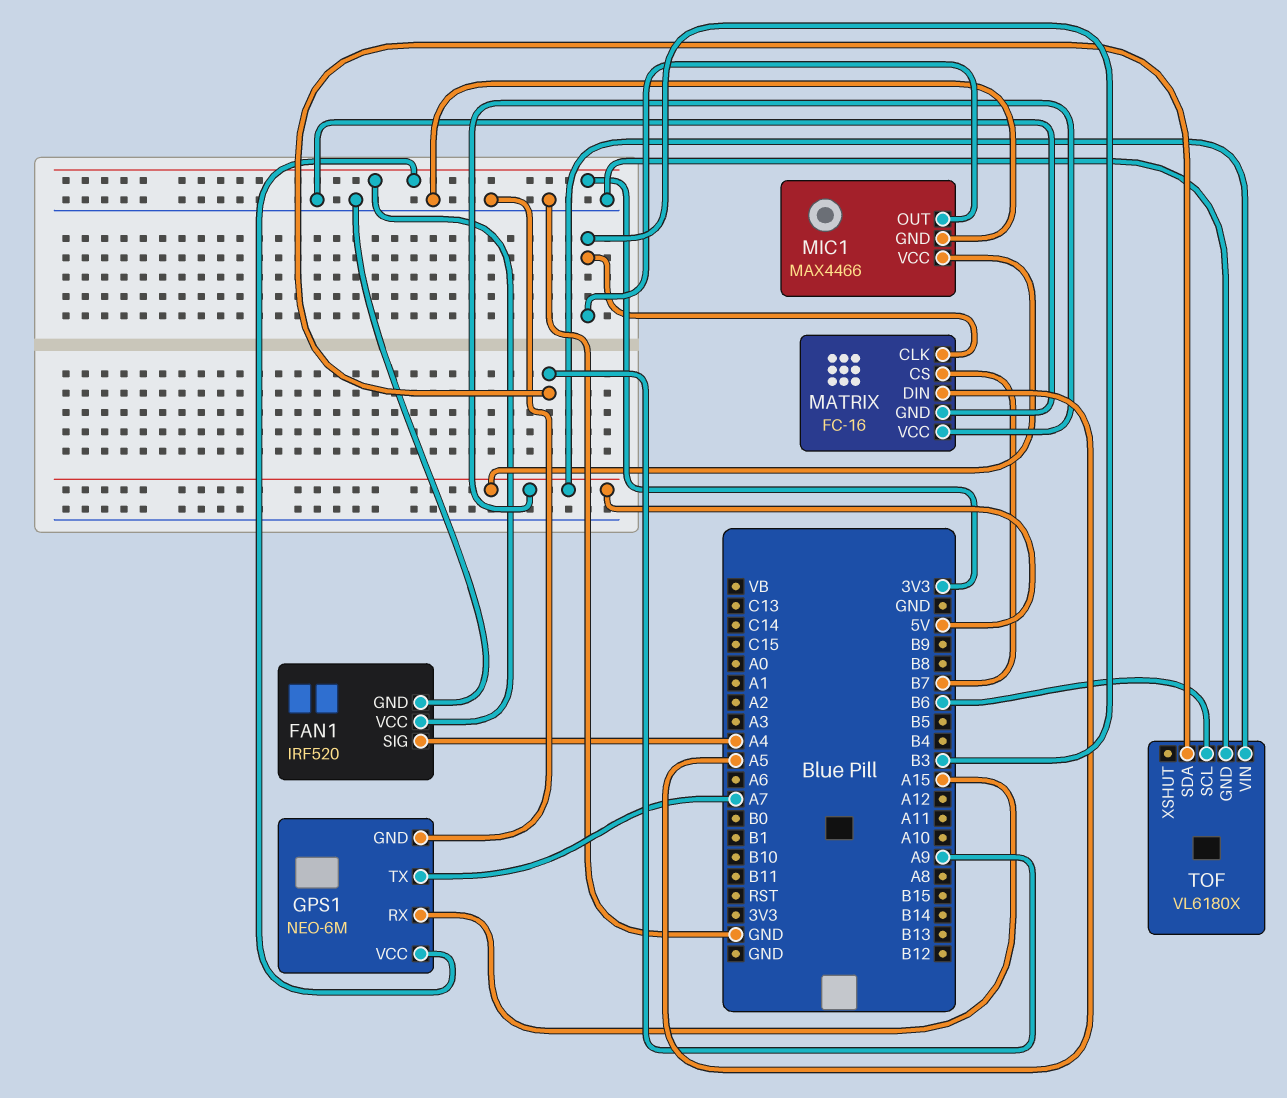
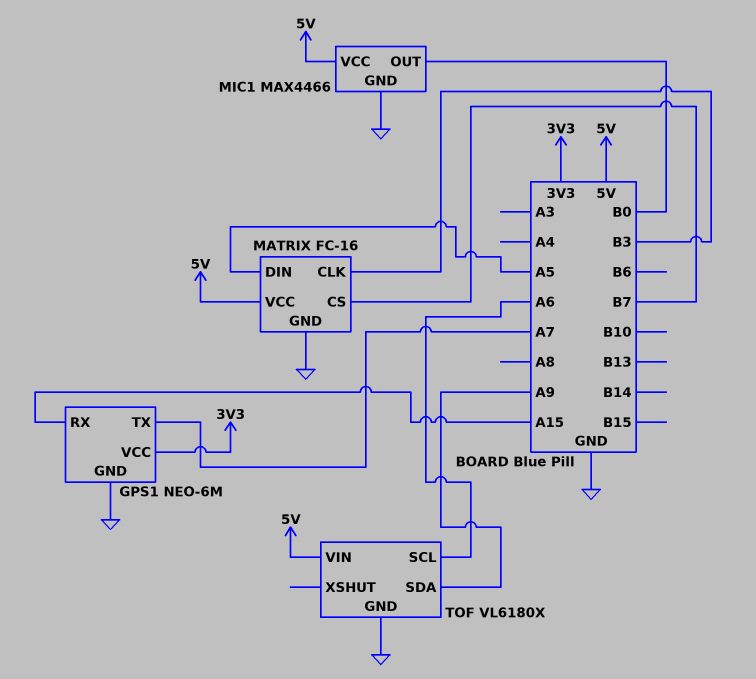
FAN1: IRF520 -> none
FAN1 pin GND: GND -> none
FAN1 pin SIG: A4 -> none
FAN1 pin VCC: 3V3 -> none
MIC1 pin OUT: B3 -> B0
TOF pin SCL: B6 -> A6

